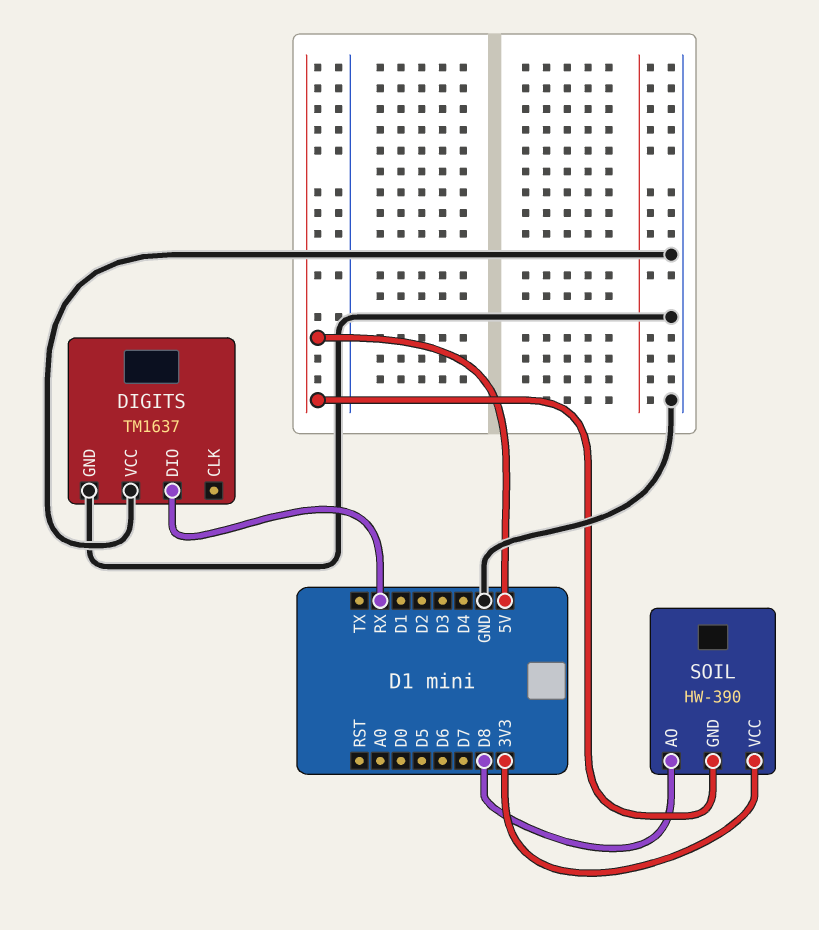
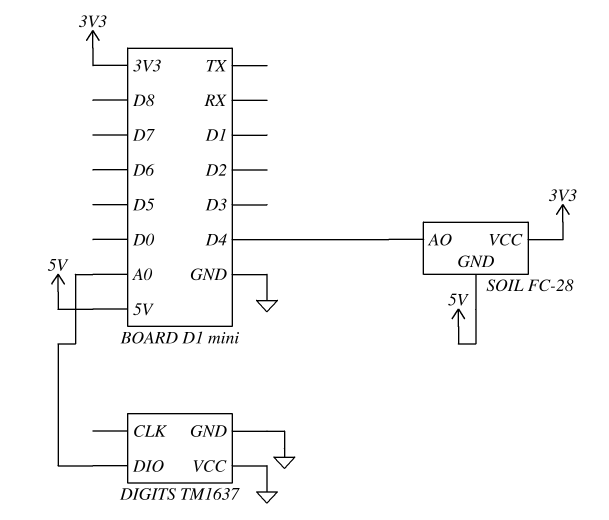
DIGITS pin DIO: RX -> A0
SOIL: HW-390 -> FC-28
SOIL pin AO: D8 -> D4

